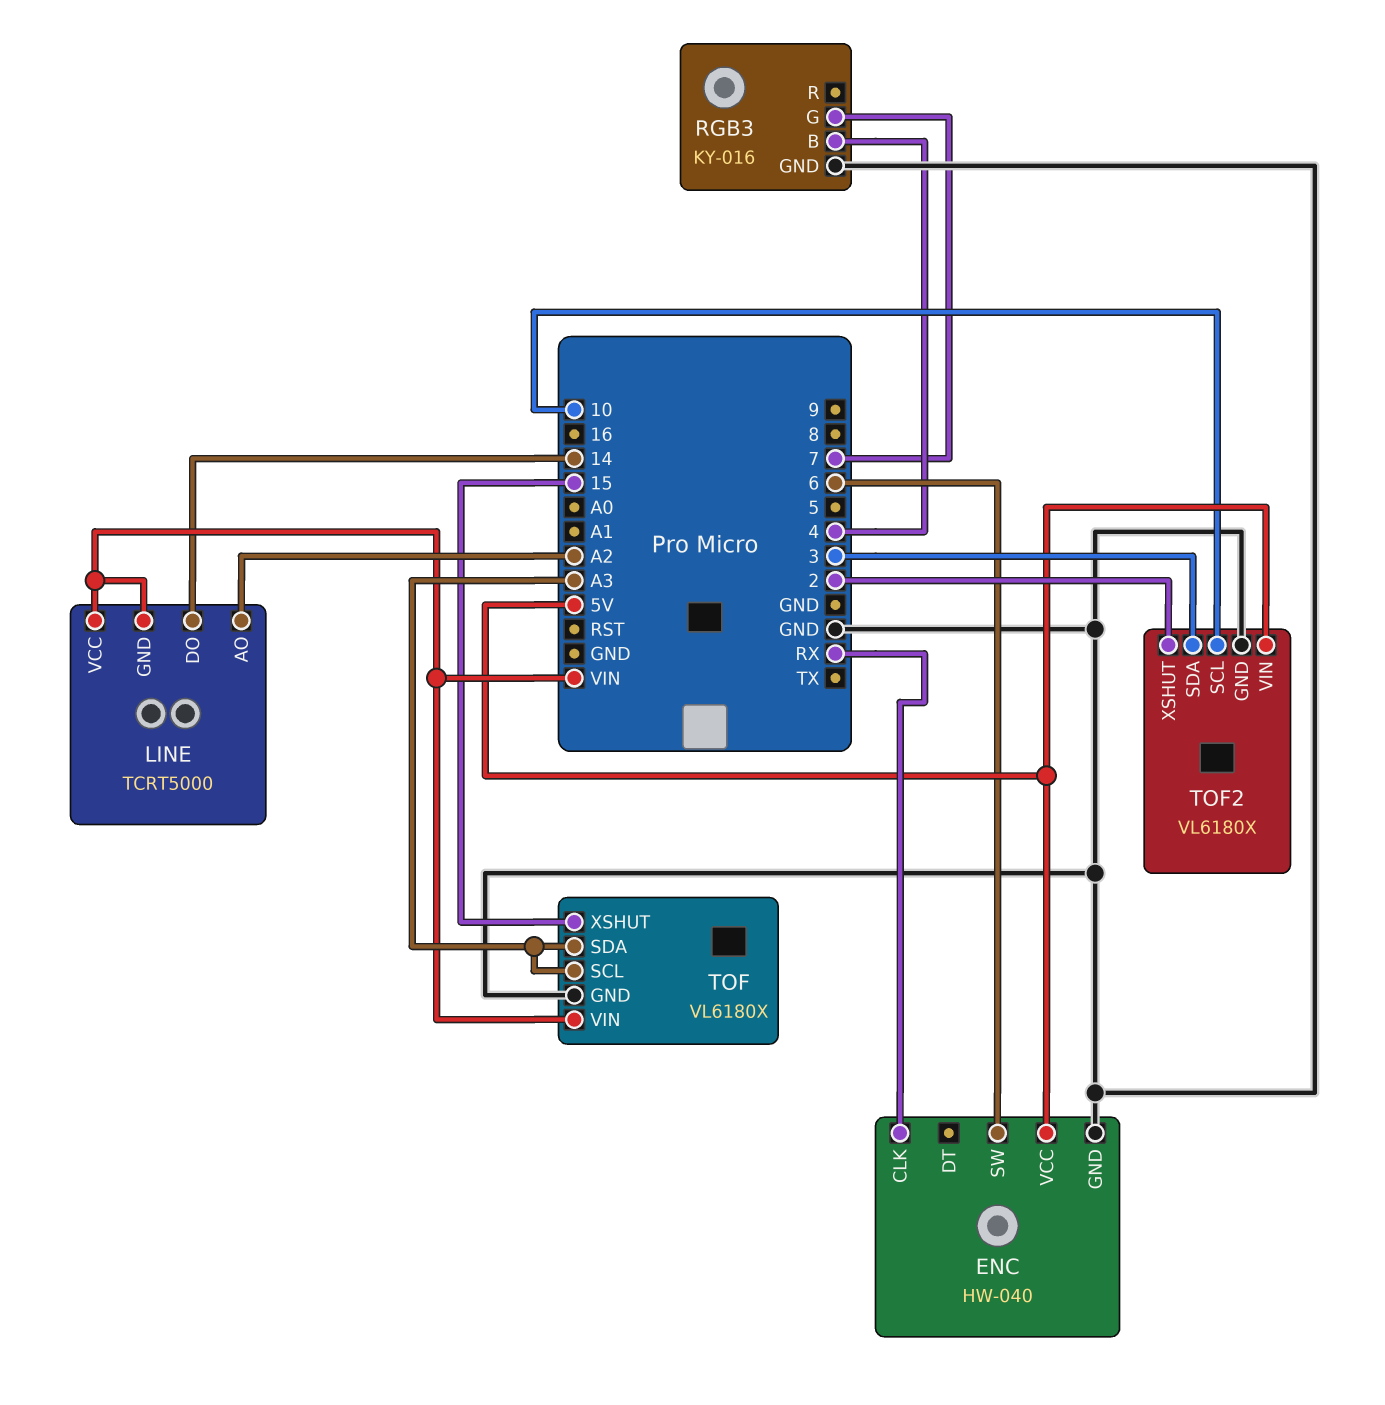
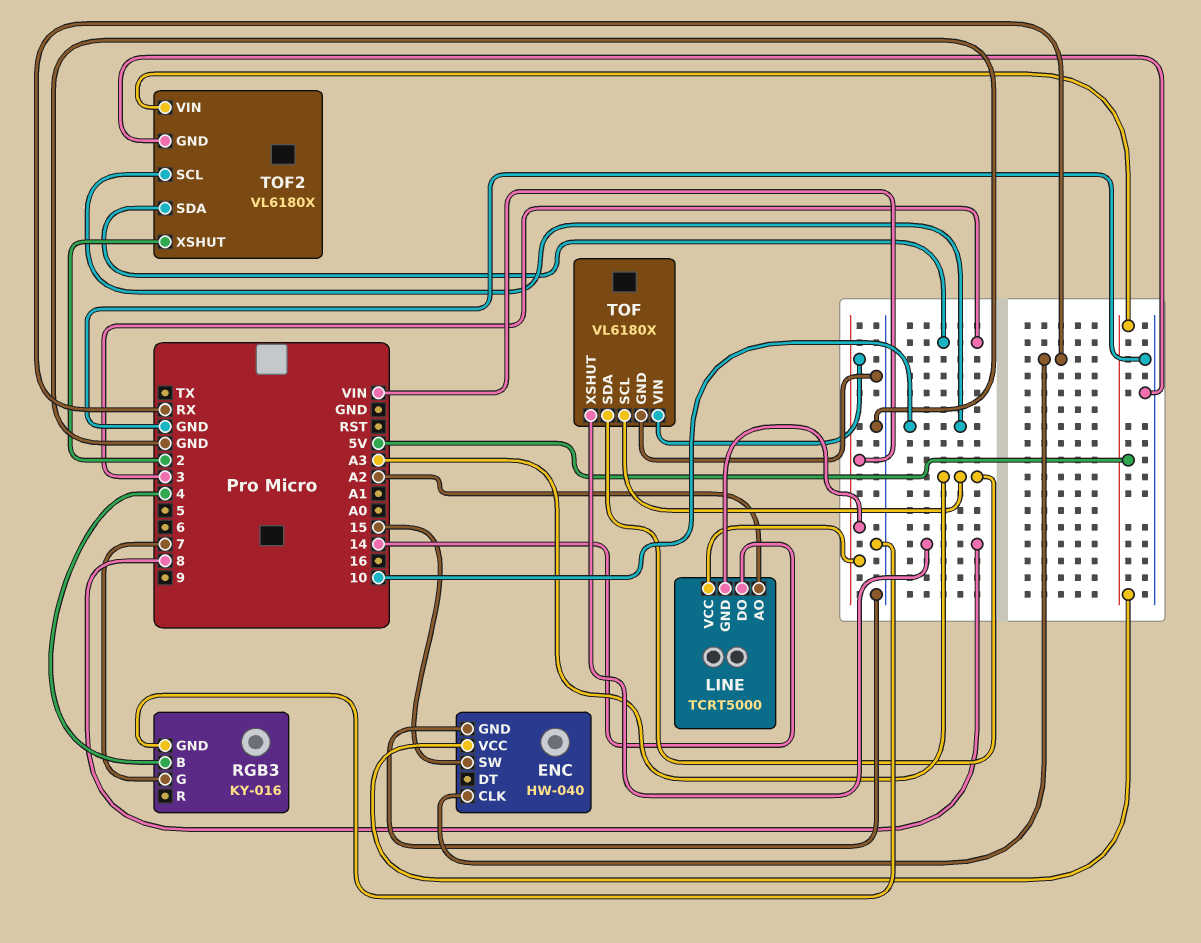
ENC pin SW: 6 -> 15
TOF pin XSHUT: 15 -> 8

